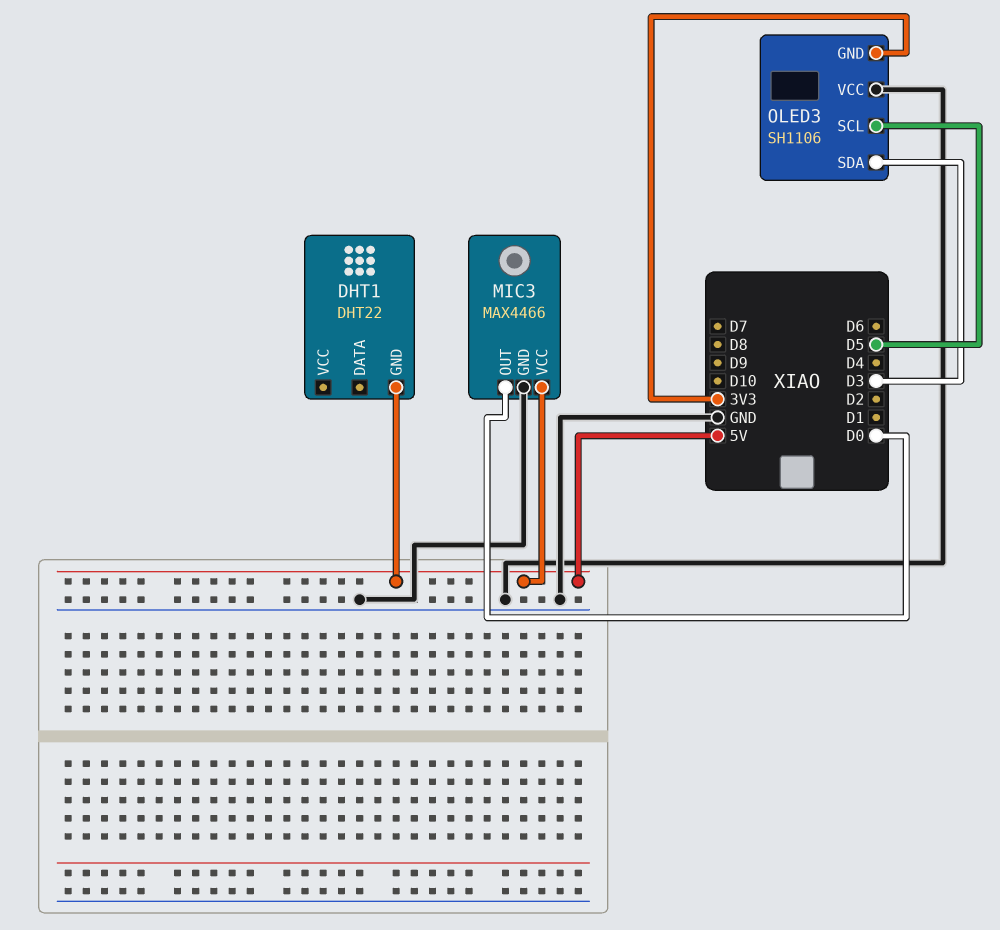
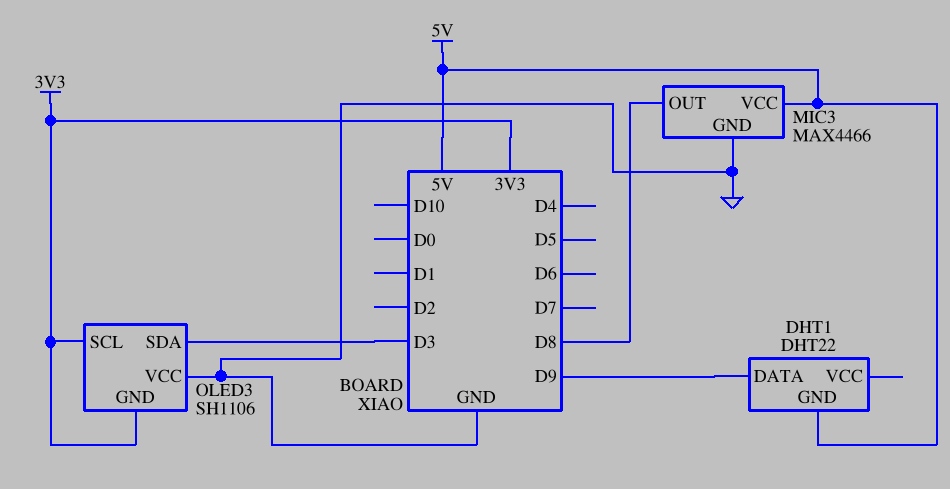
DHT1 pin DATA: none -> D9
MIC3 pin OUT: D0 -> D8
OLED3 pin SCL: D5 -> 3V3

